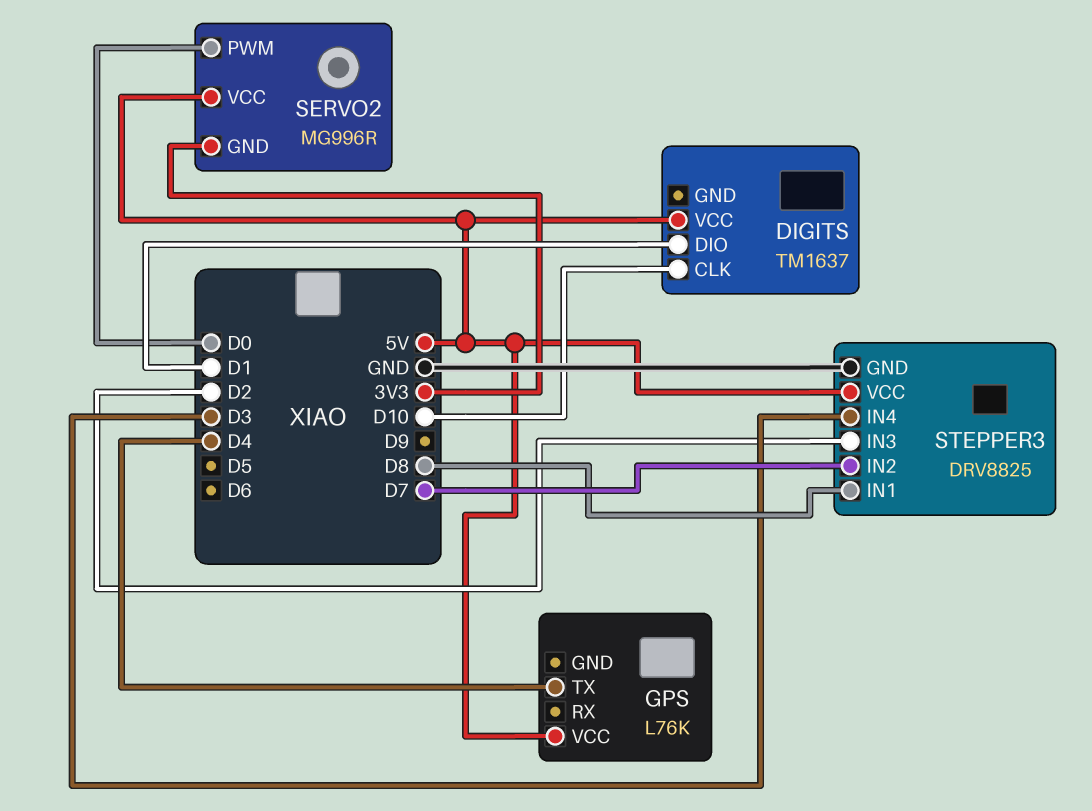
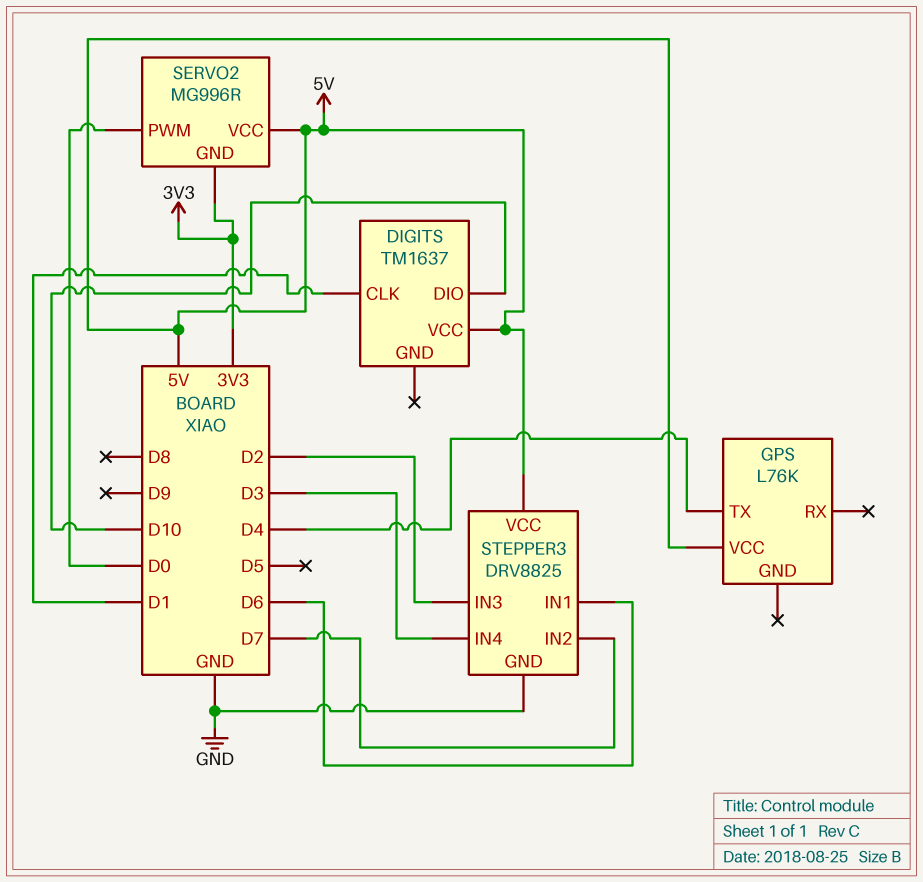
DIGITS pin CLK: D10 -> D1
DIGITS pin DIO: D1 -> D10
STEPPER3 pin IN1: D8 -> D6

